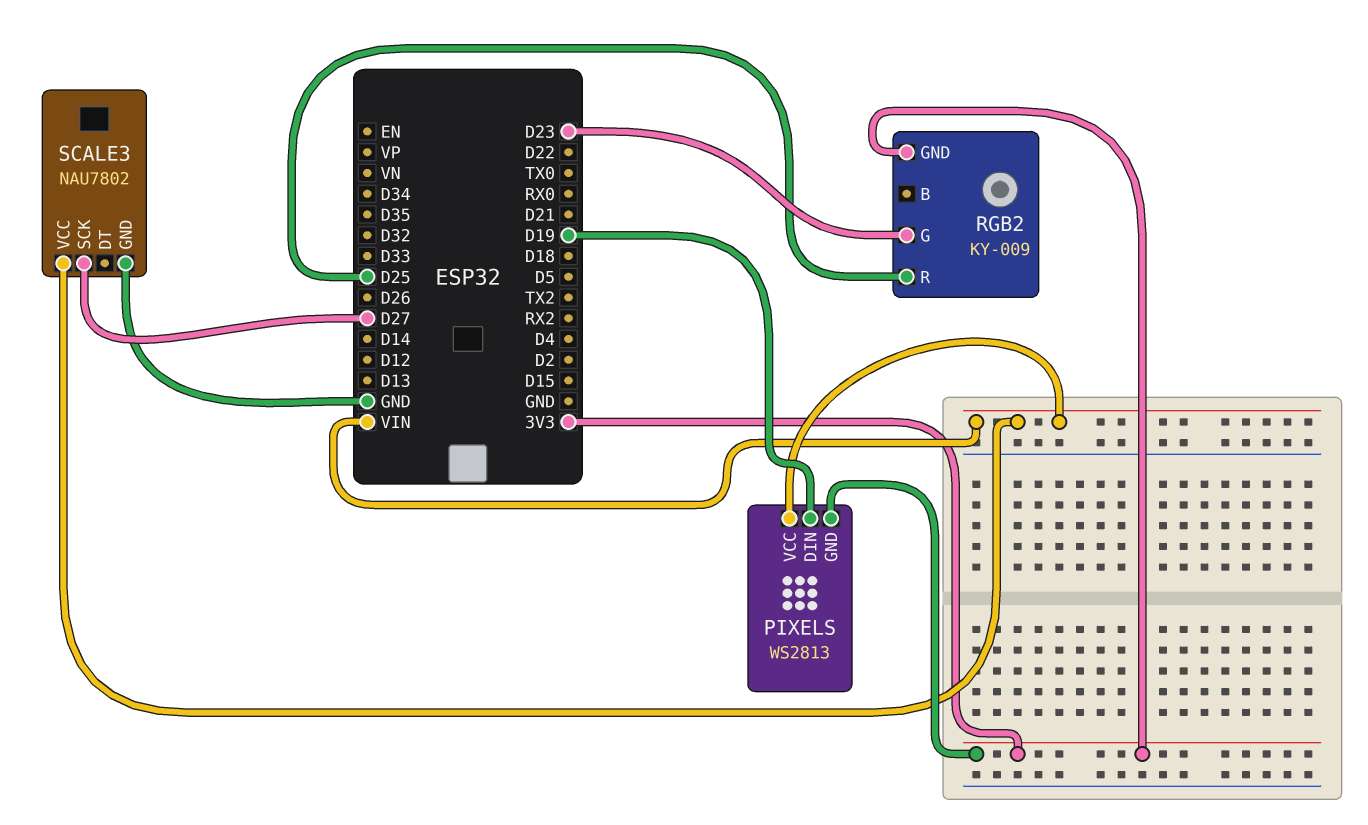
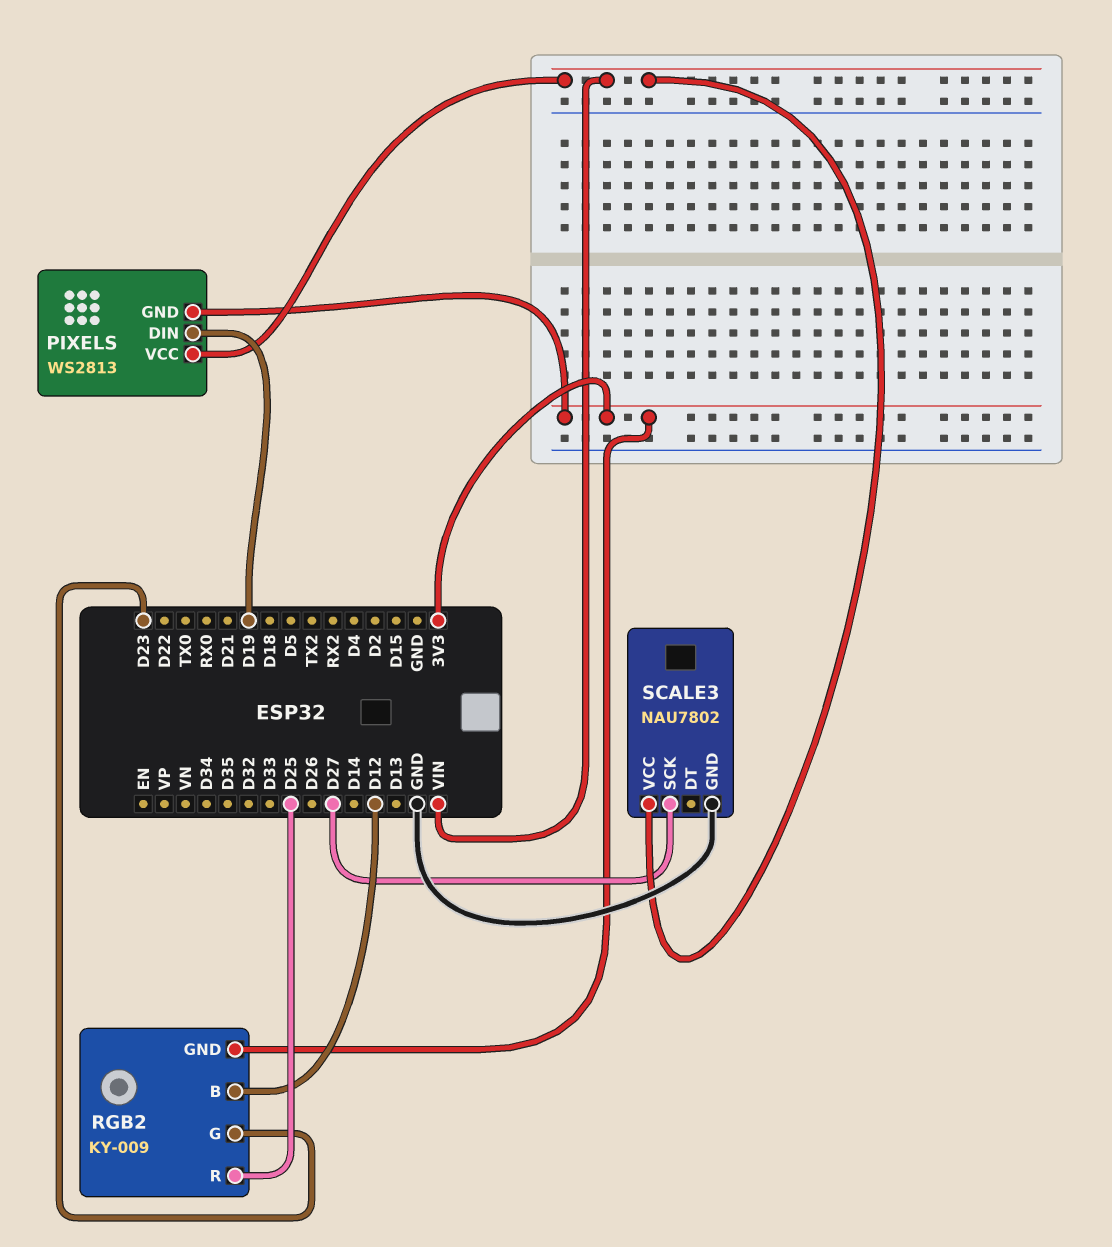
RGB2 pin B: none -> D12

